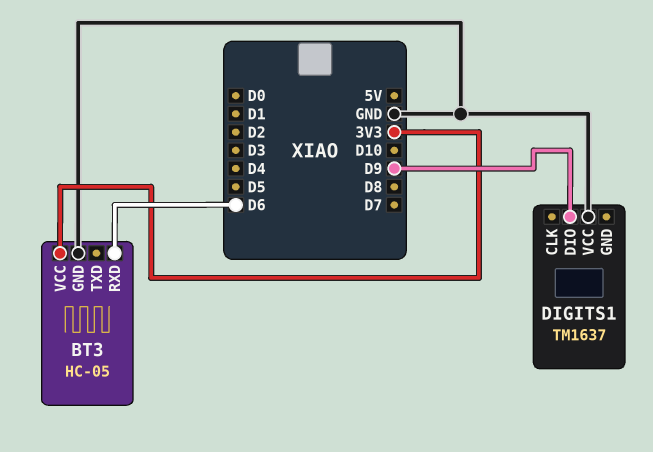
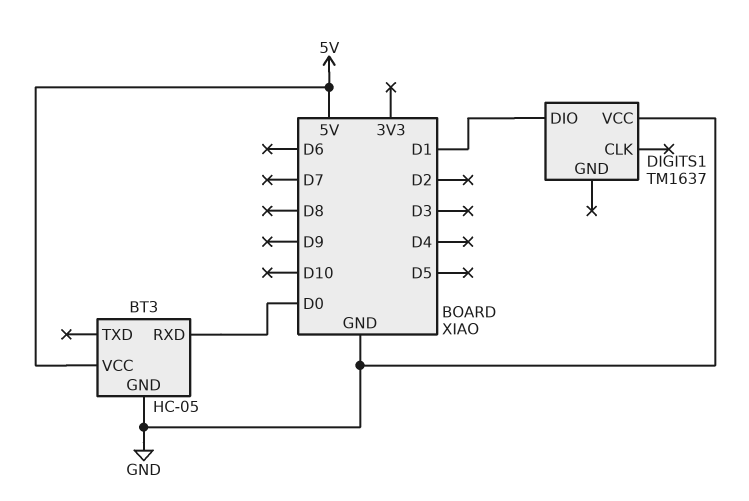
BT3 pin RXD: D6 -> D0
BT3 pin VCC: 3V3 -> 5V
DIGITS1 pin DIO: D9 -> D1

